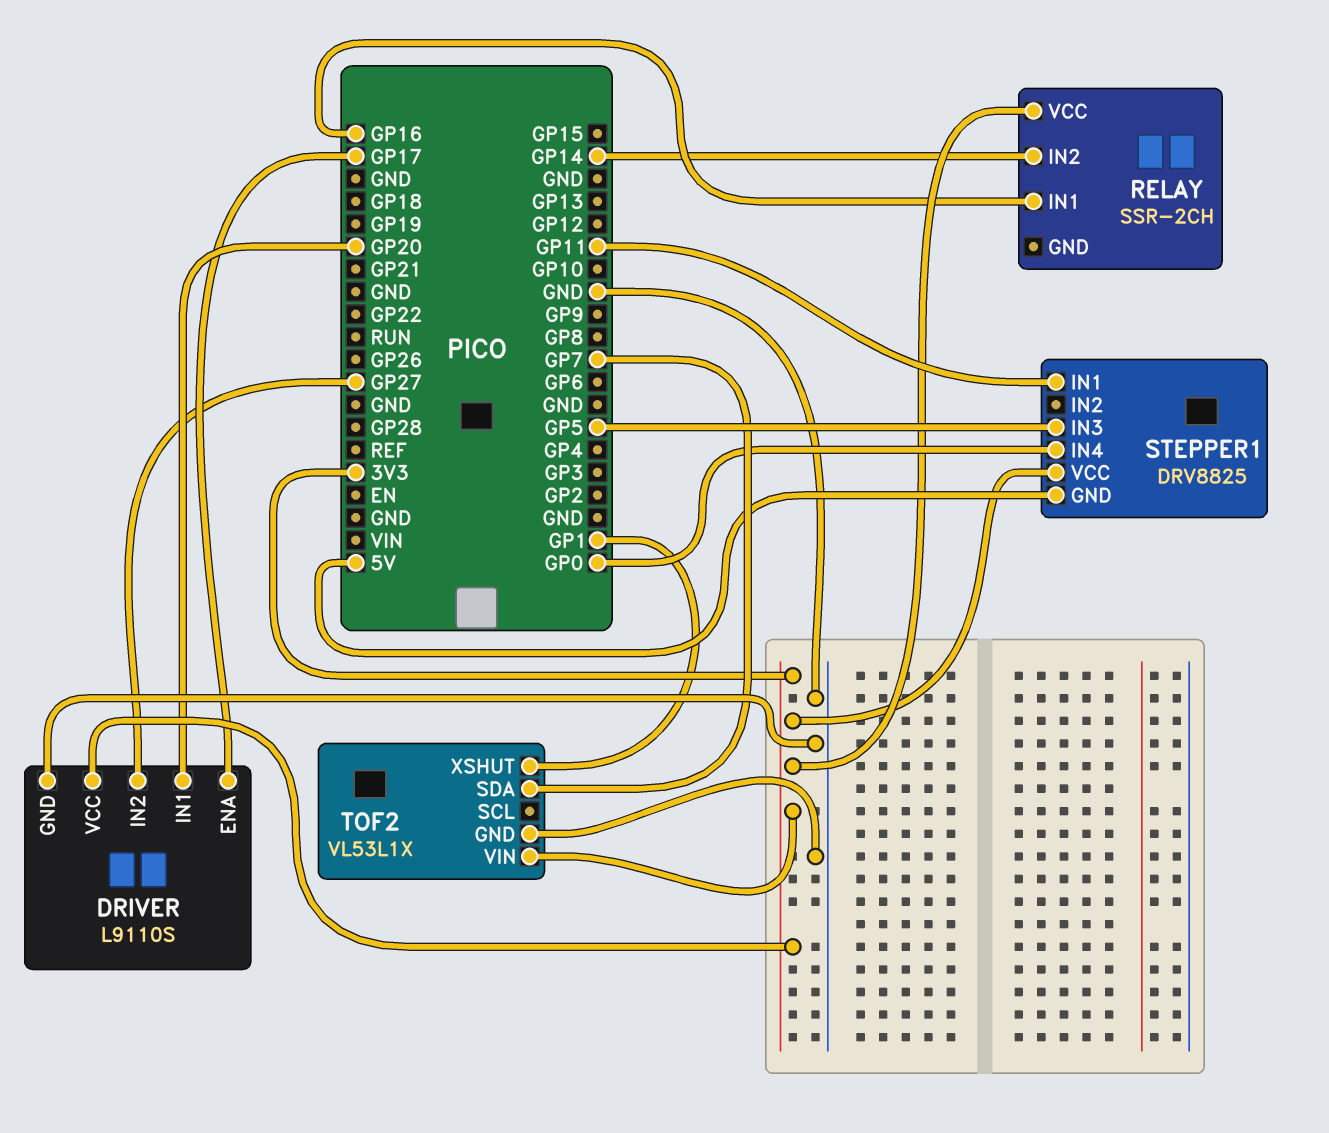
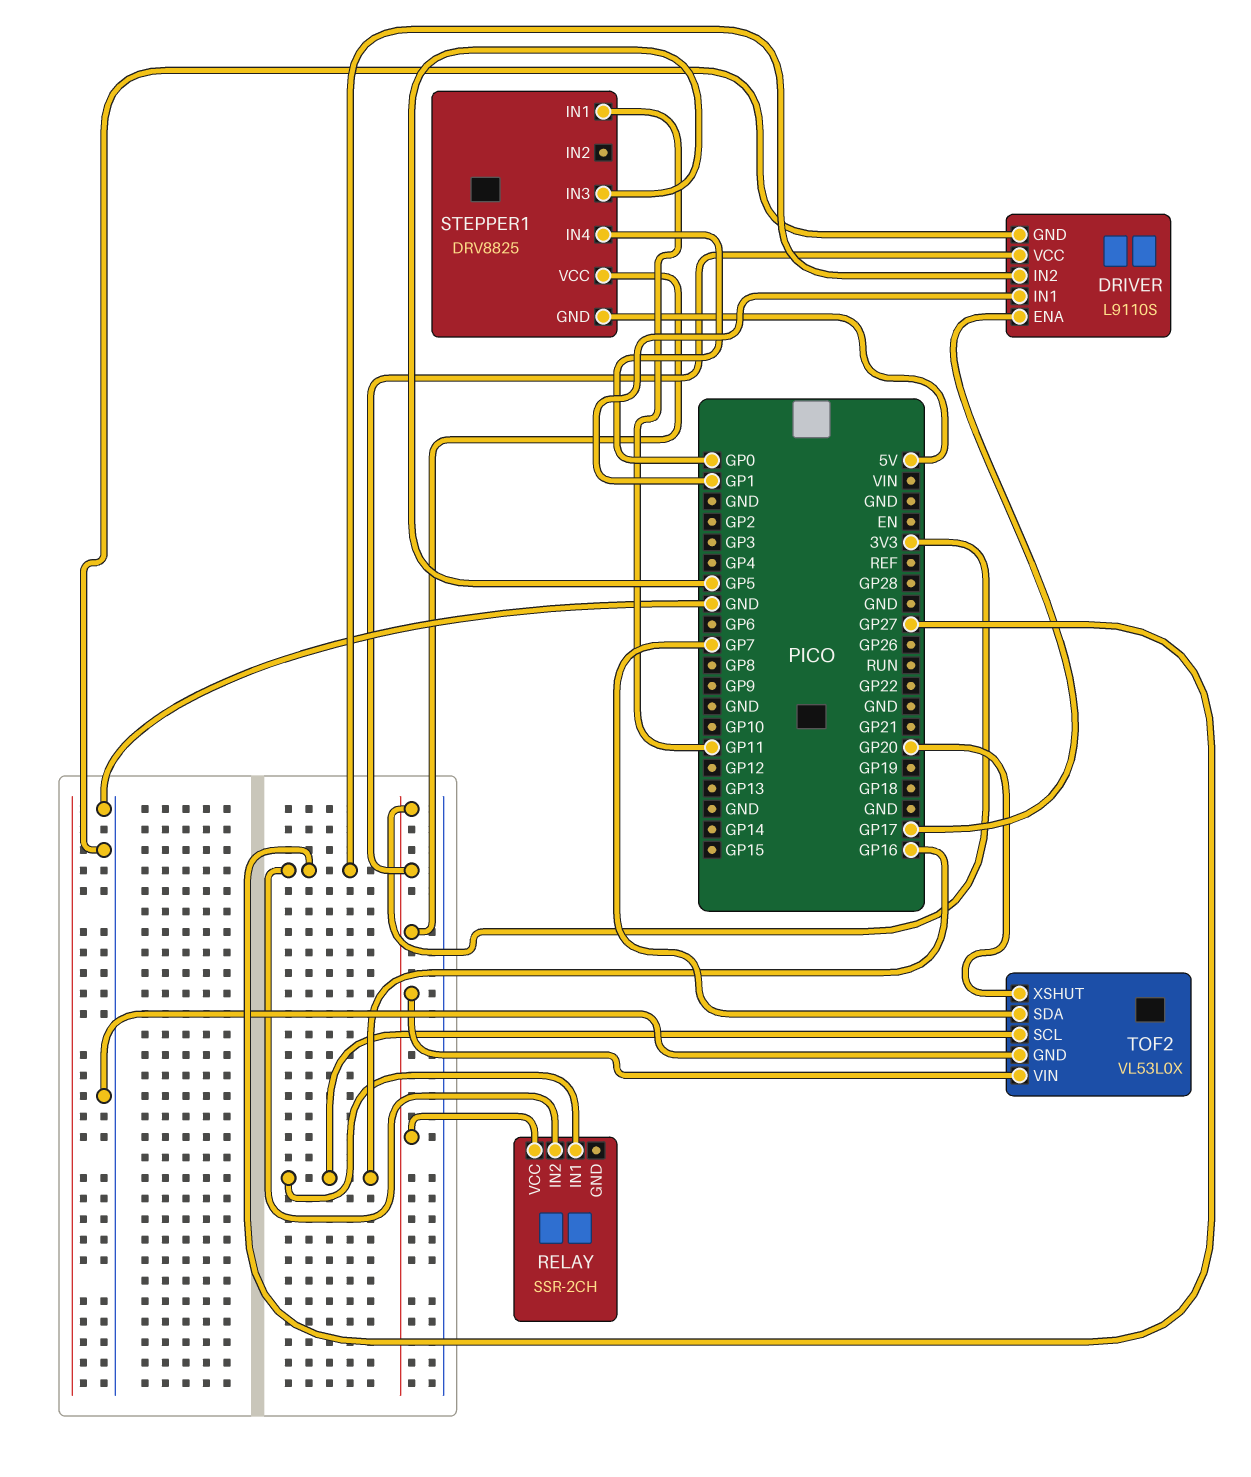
DRIVER pin IN1: GP20 -> GP1
RELAY pin IN2: GP14 -> GP27
TOF2: VL53L1X -> VL53L0X
TOF2 pin SCL: none -> GP16
TOF2 pin XSHUT: GP1 -> GP20

